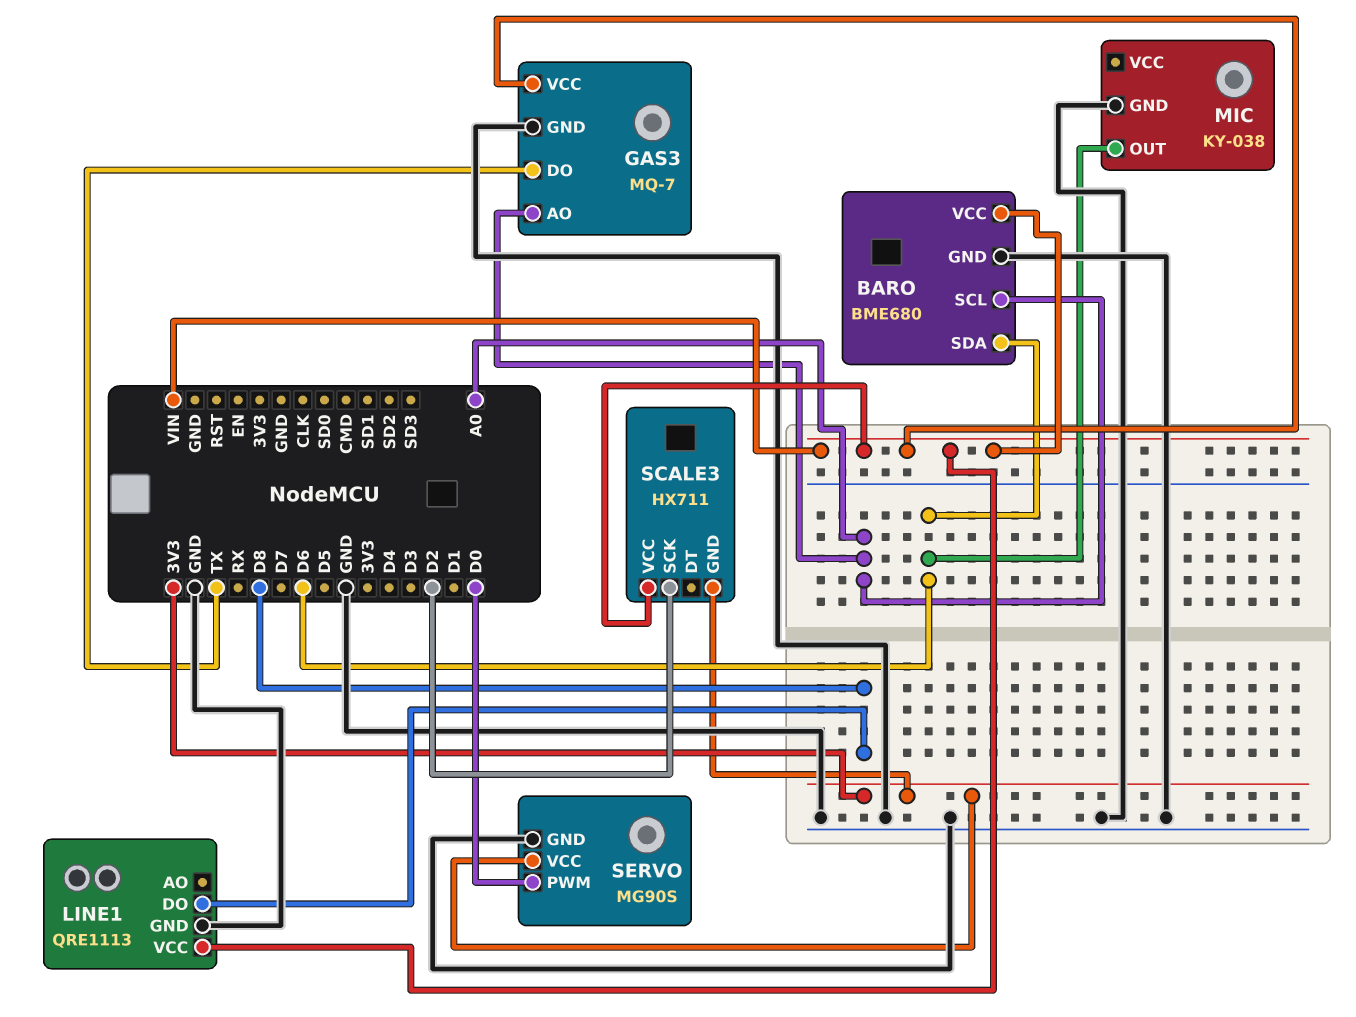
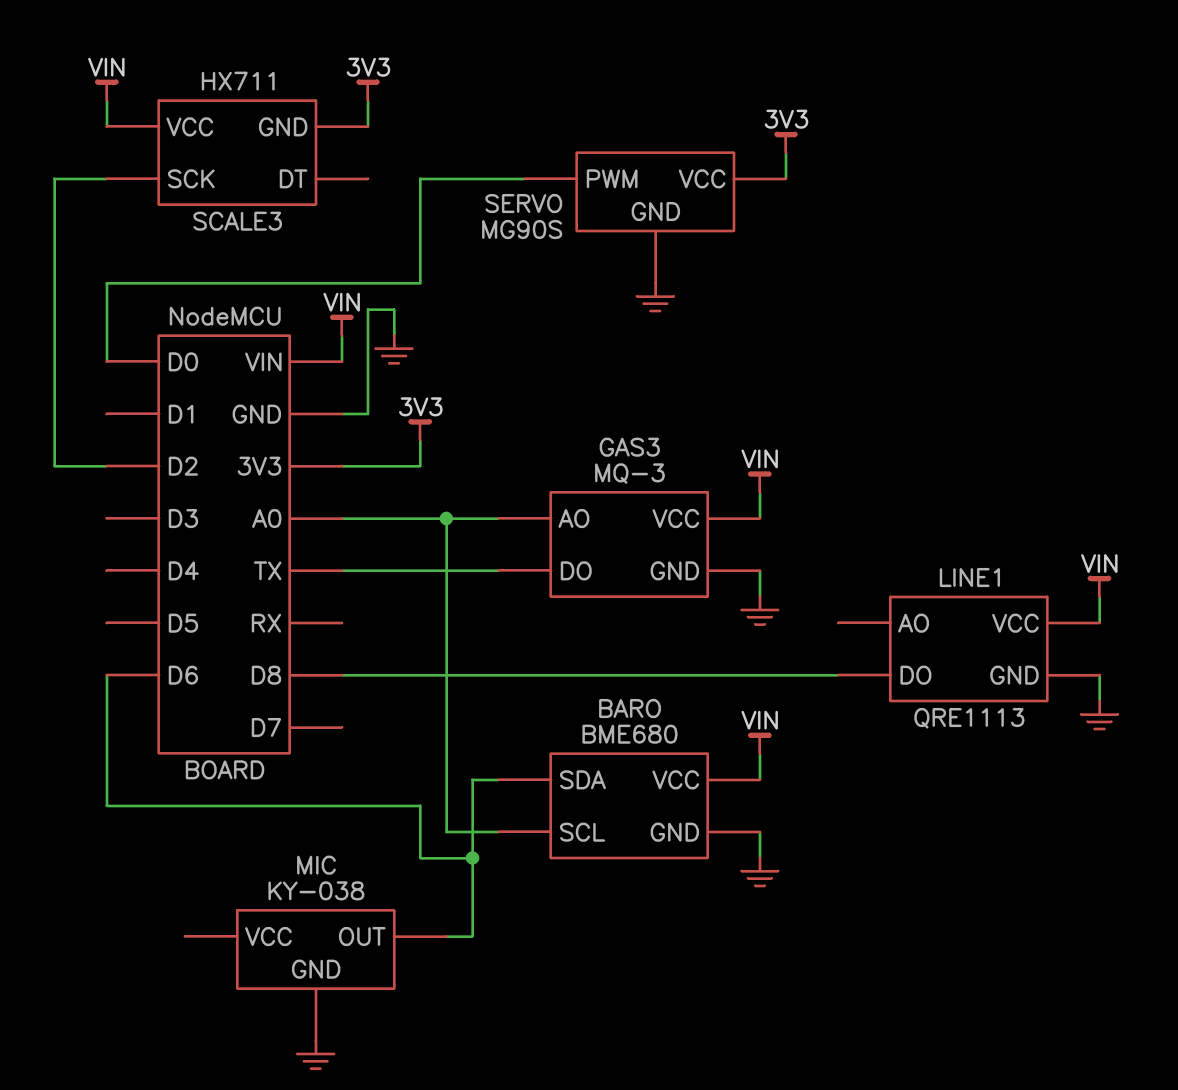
GAS3: MQ-7 -> MQ-3

